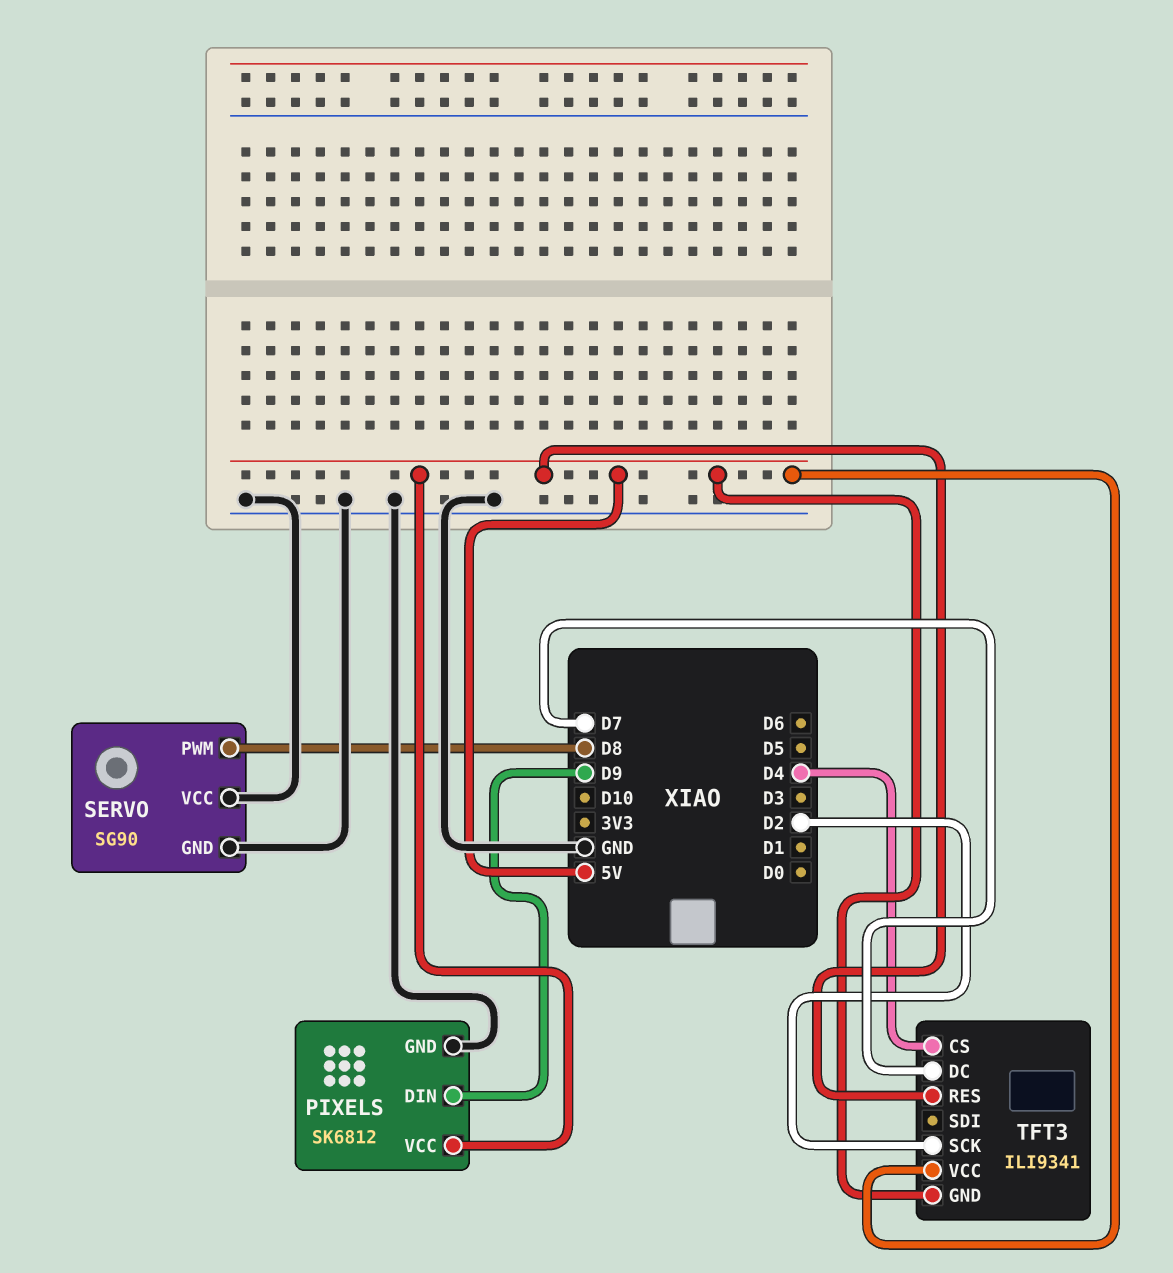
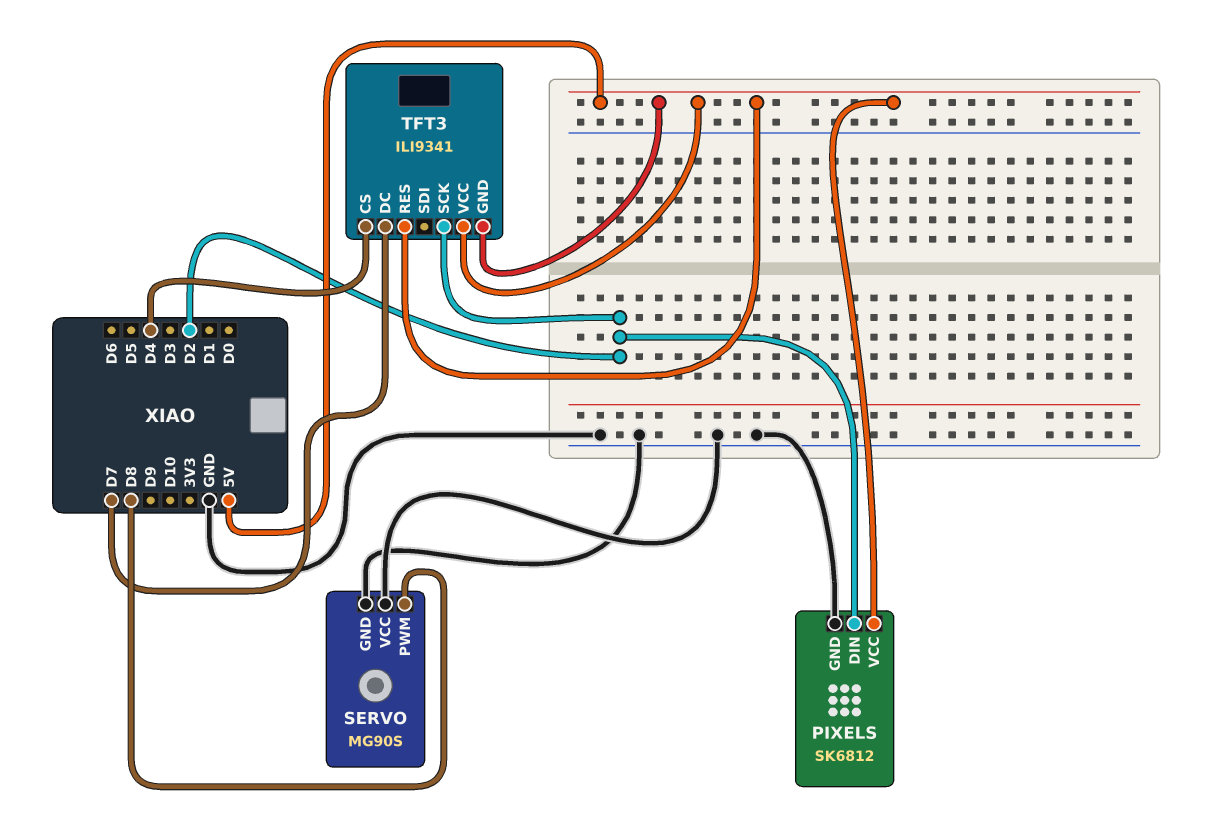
PIXELS pin DIN: D9 -> D2
SERVO: SG90 -> MG90S

